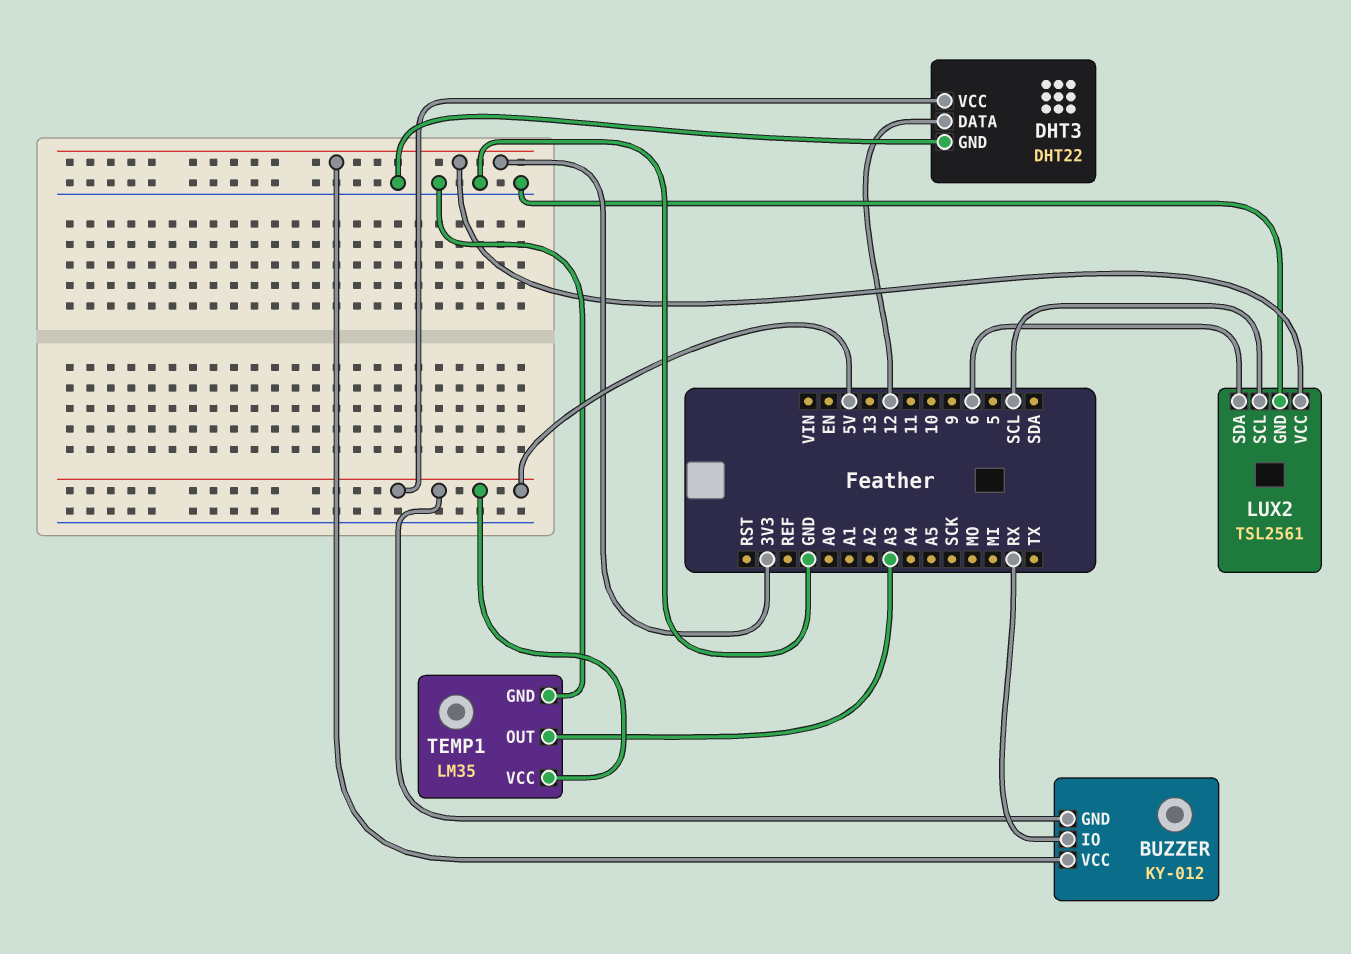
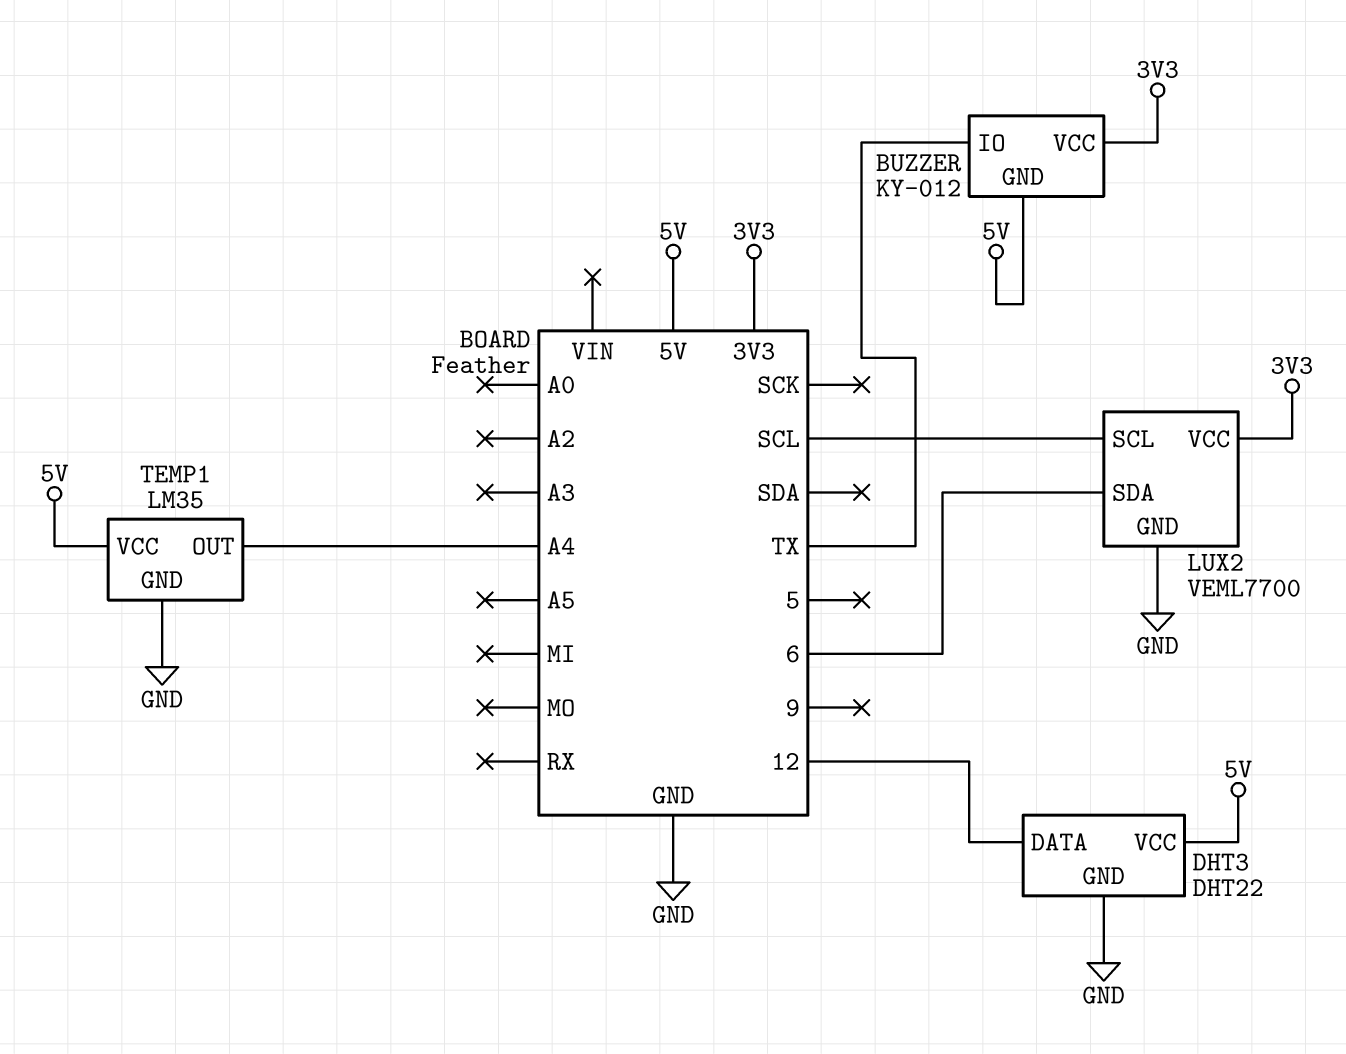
BUZZER pin IO: RX -> TX
LUX2: TSL2561 -> VEML7700
TEMP1 pin OUT: A3 -> A4

